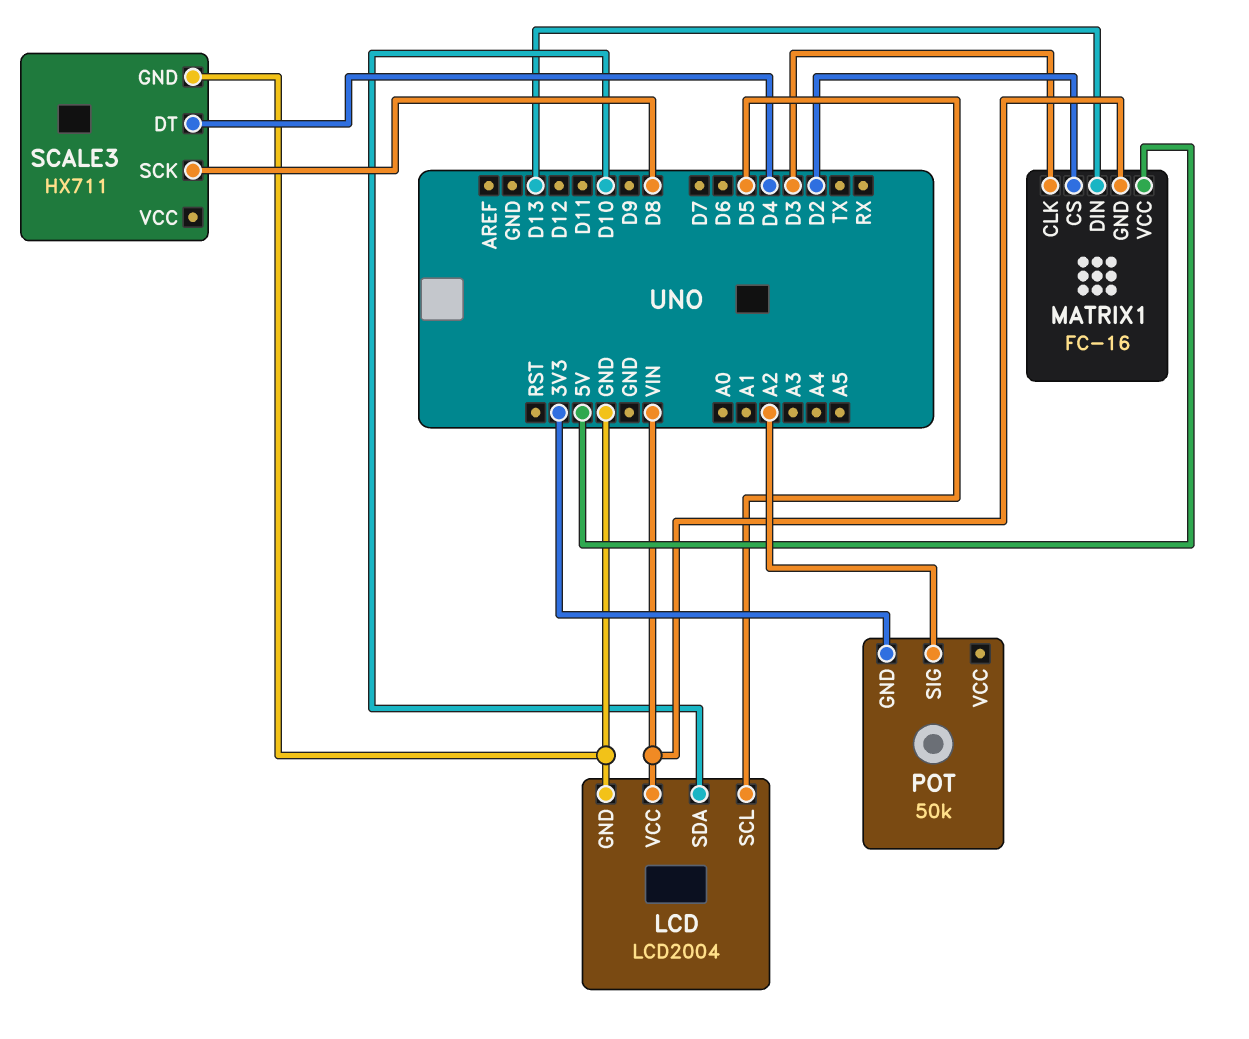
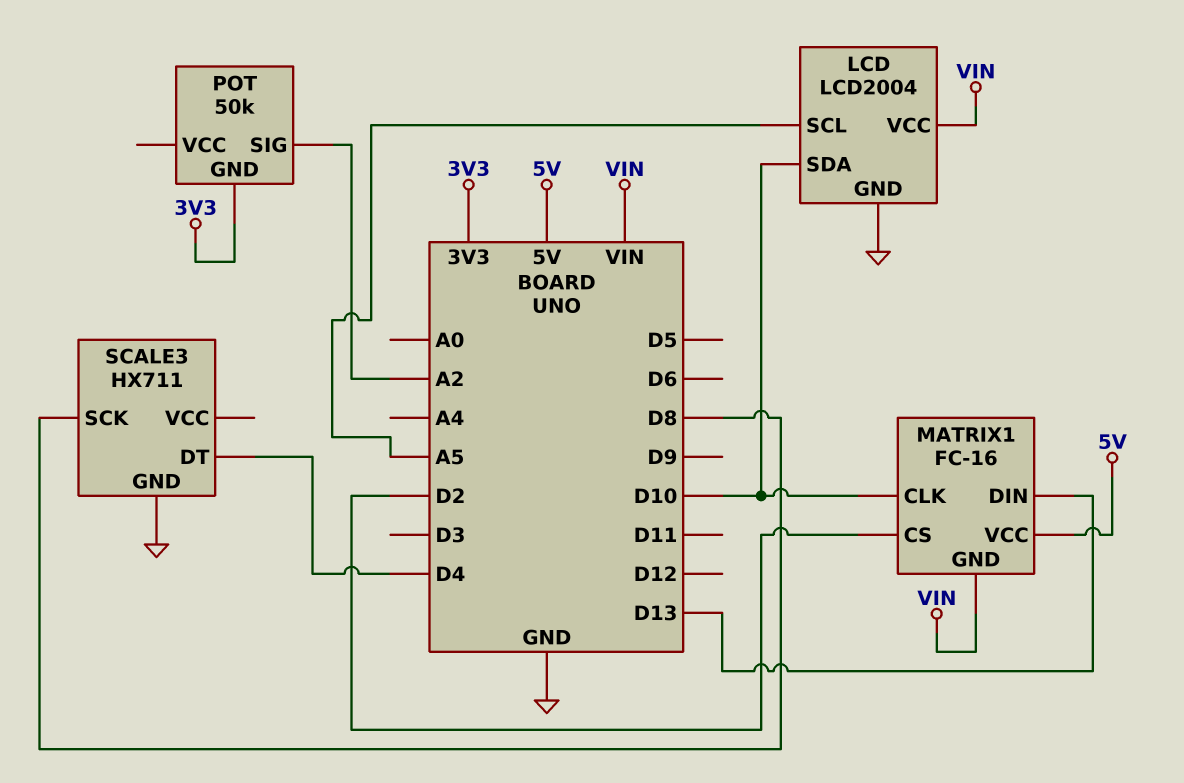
LCD pin SCL: D5 -> A5
MATRIX1 pin CLK: D3 -> D10

